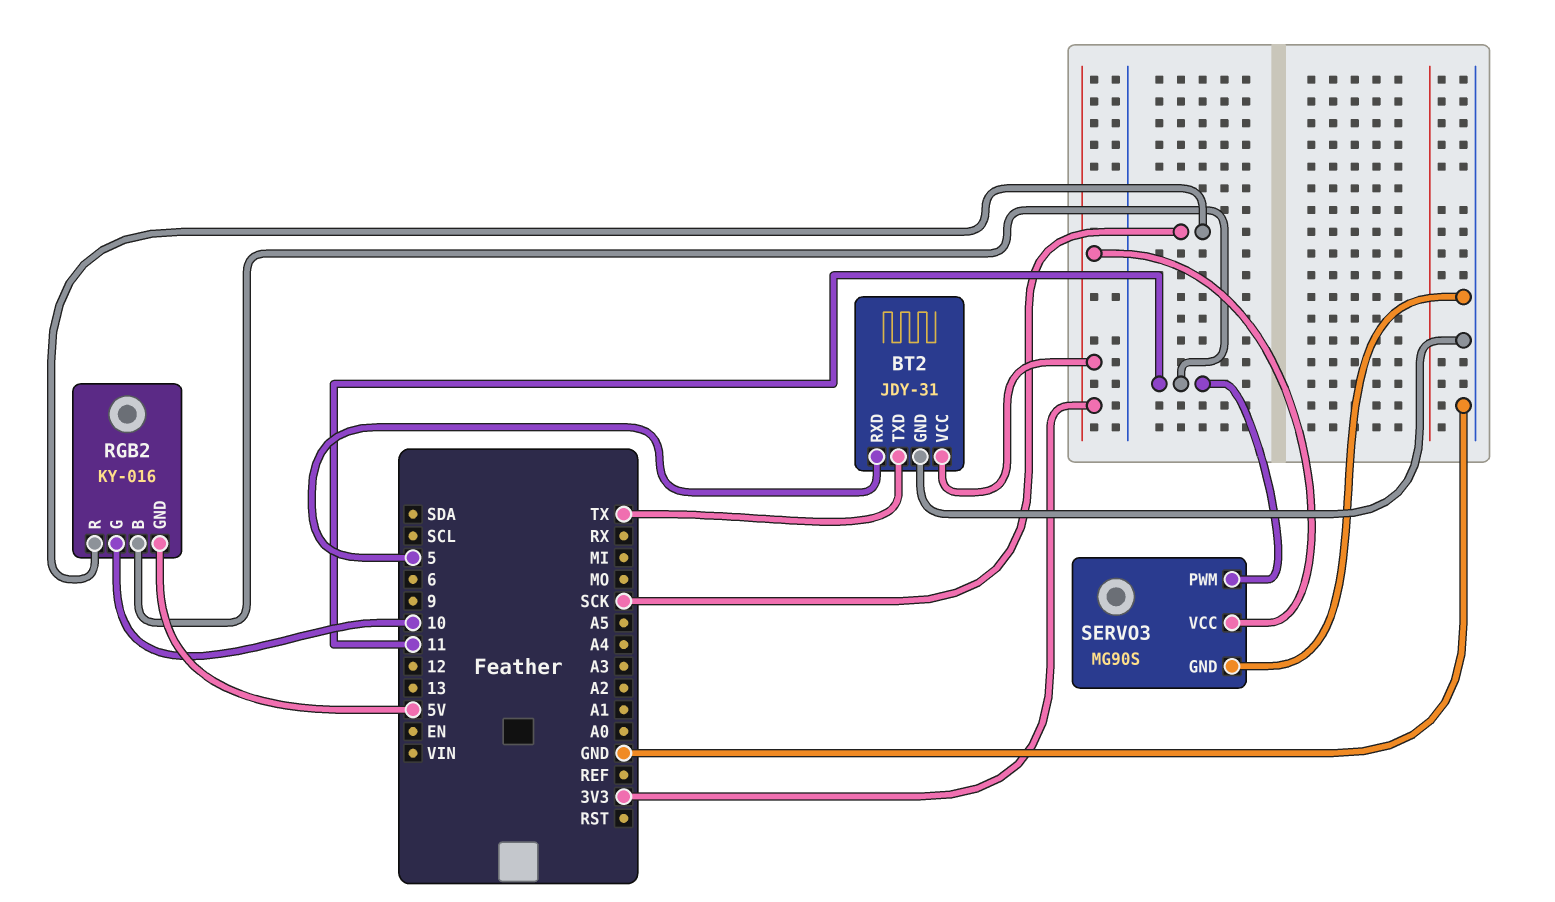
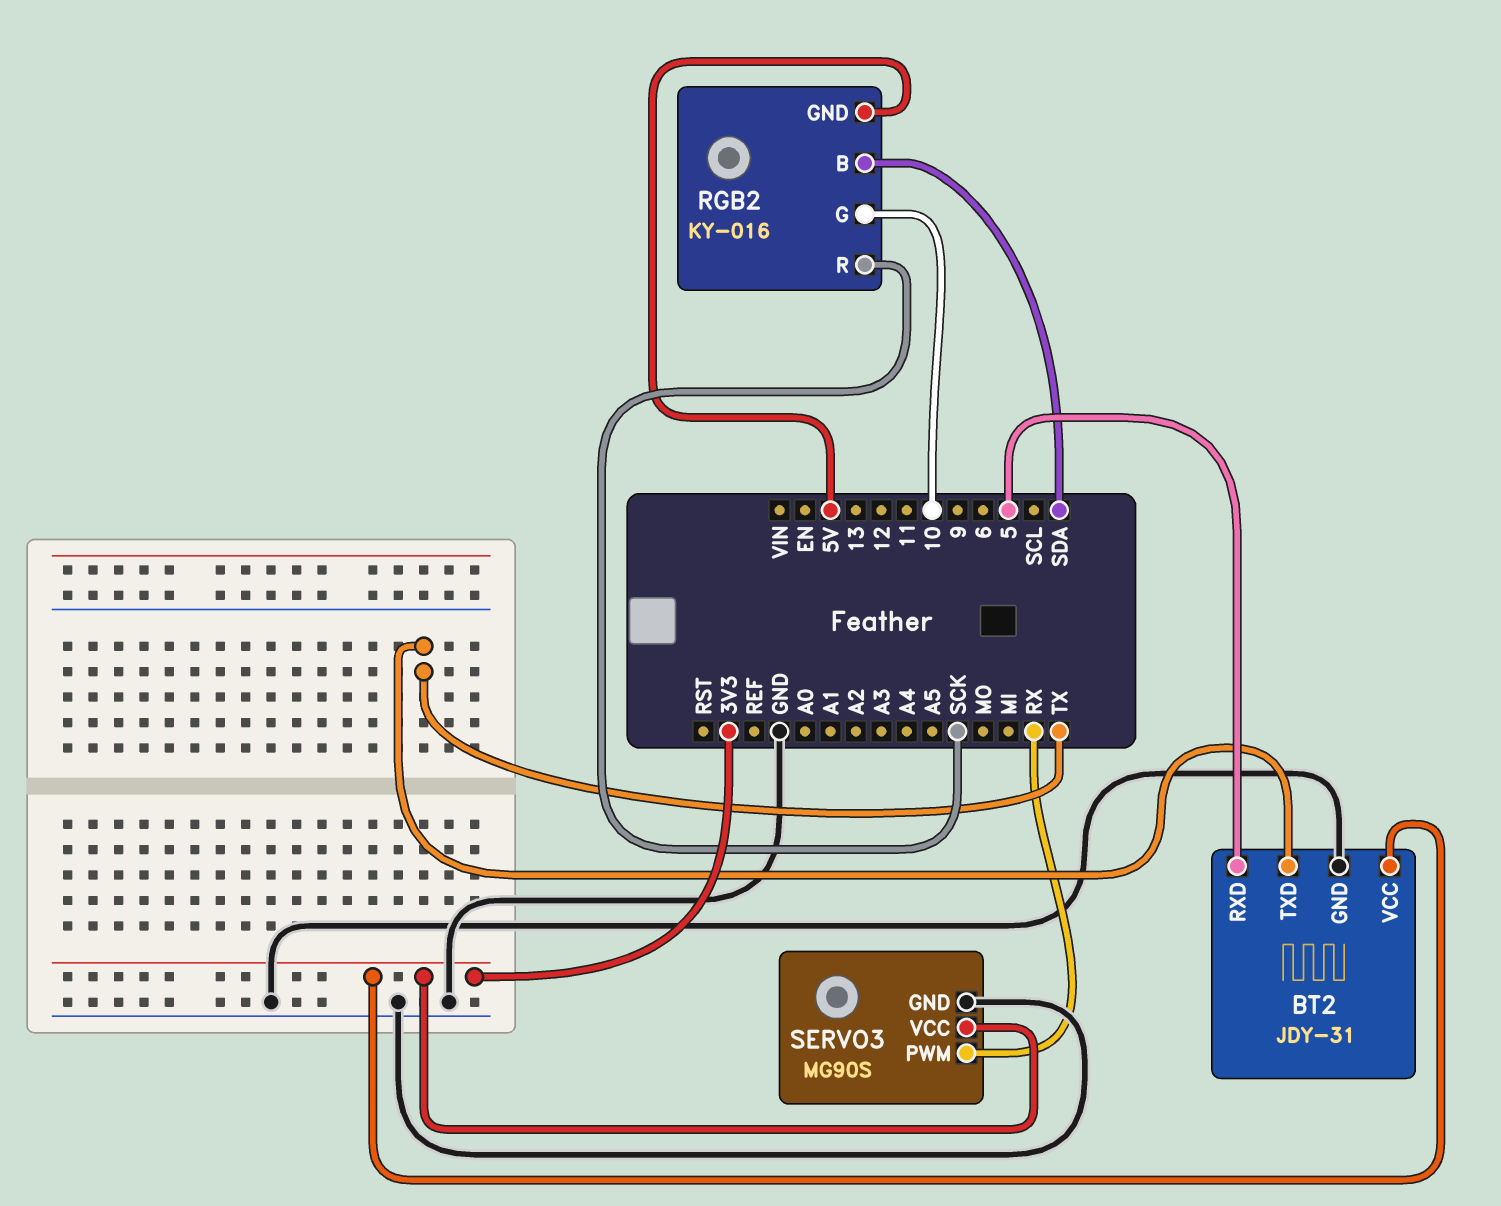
RGB2 pin B: 11 -> SDA
SERVO3 pin PWM: 11 -> RX

